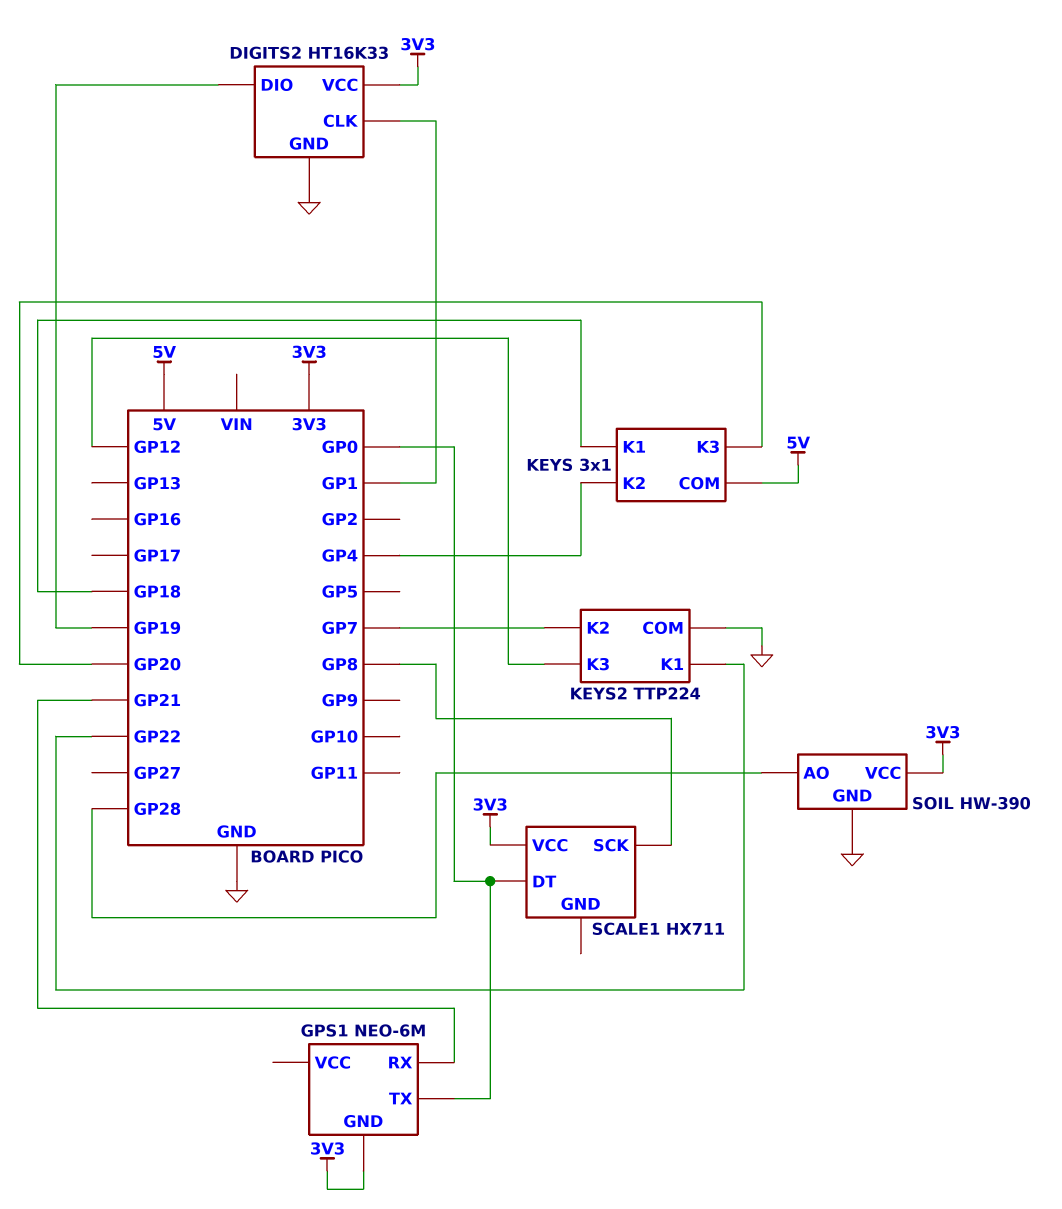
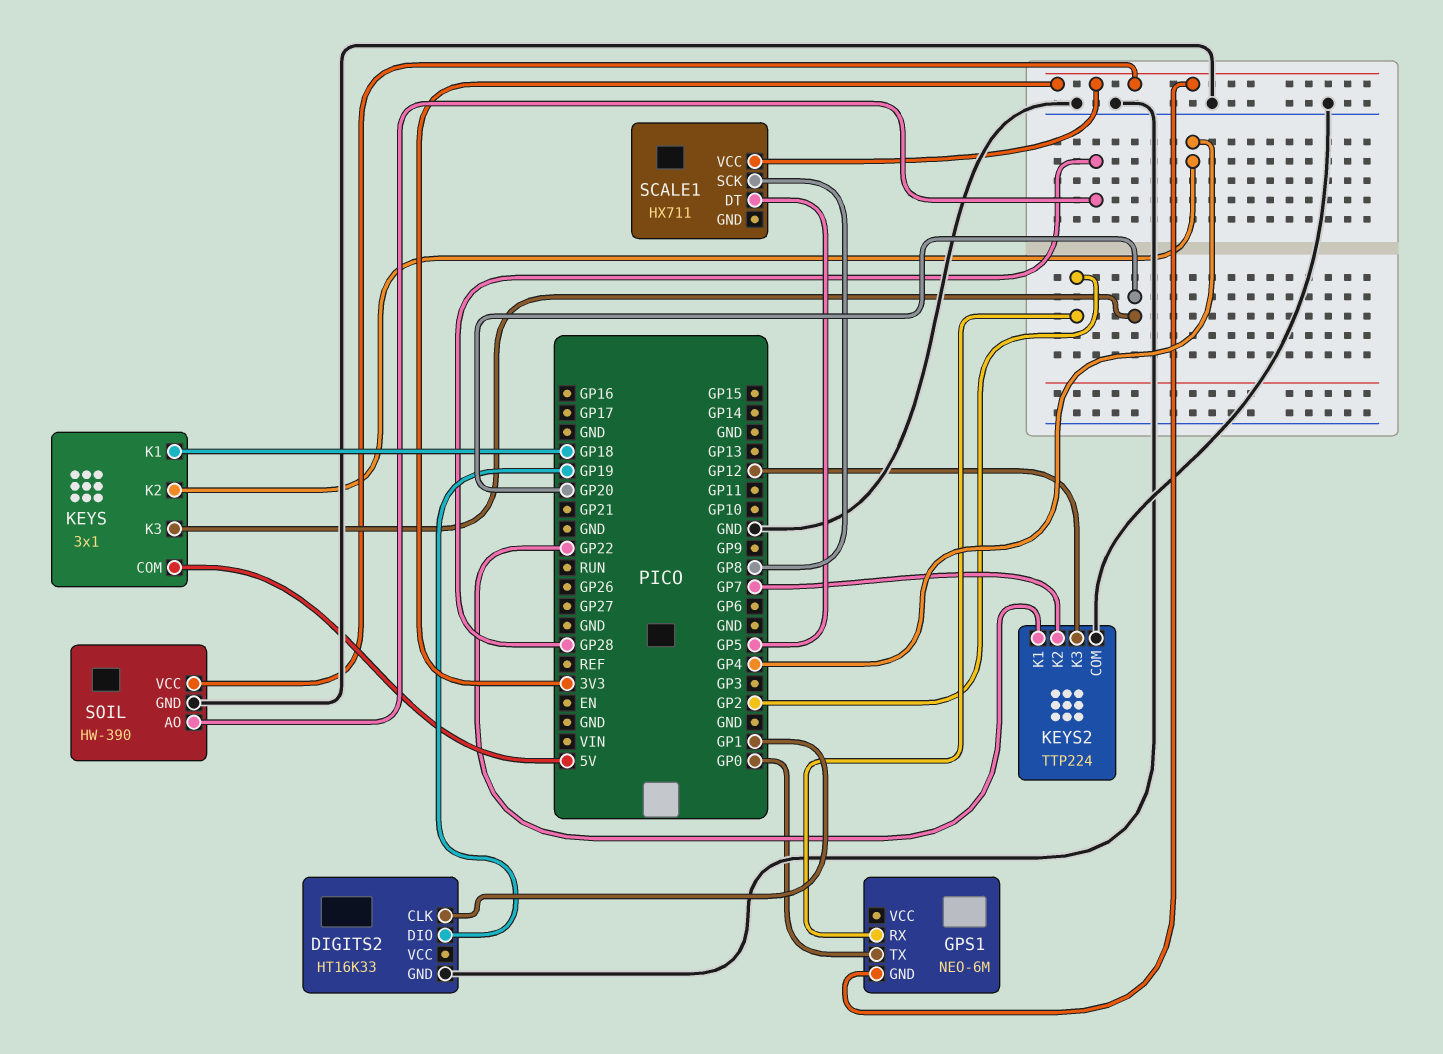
DIGITS2 pin VCC: 3V3 -> none
GPS1 pin RX: GP21 -> GP2
SCALE1 pin DT: GP0 -> GP5

